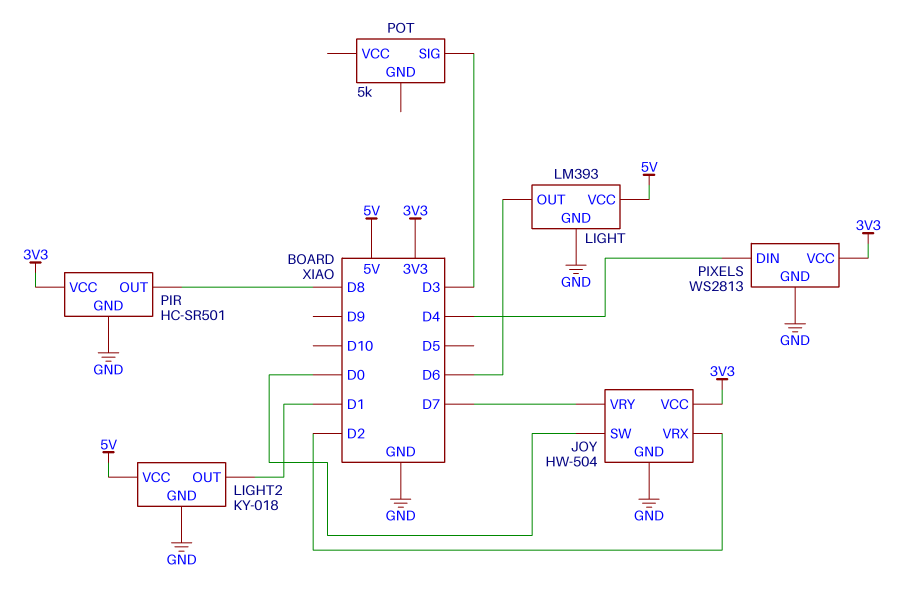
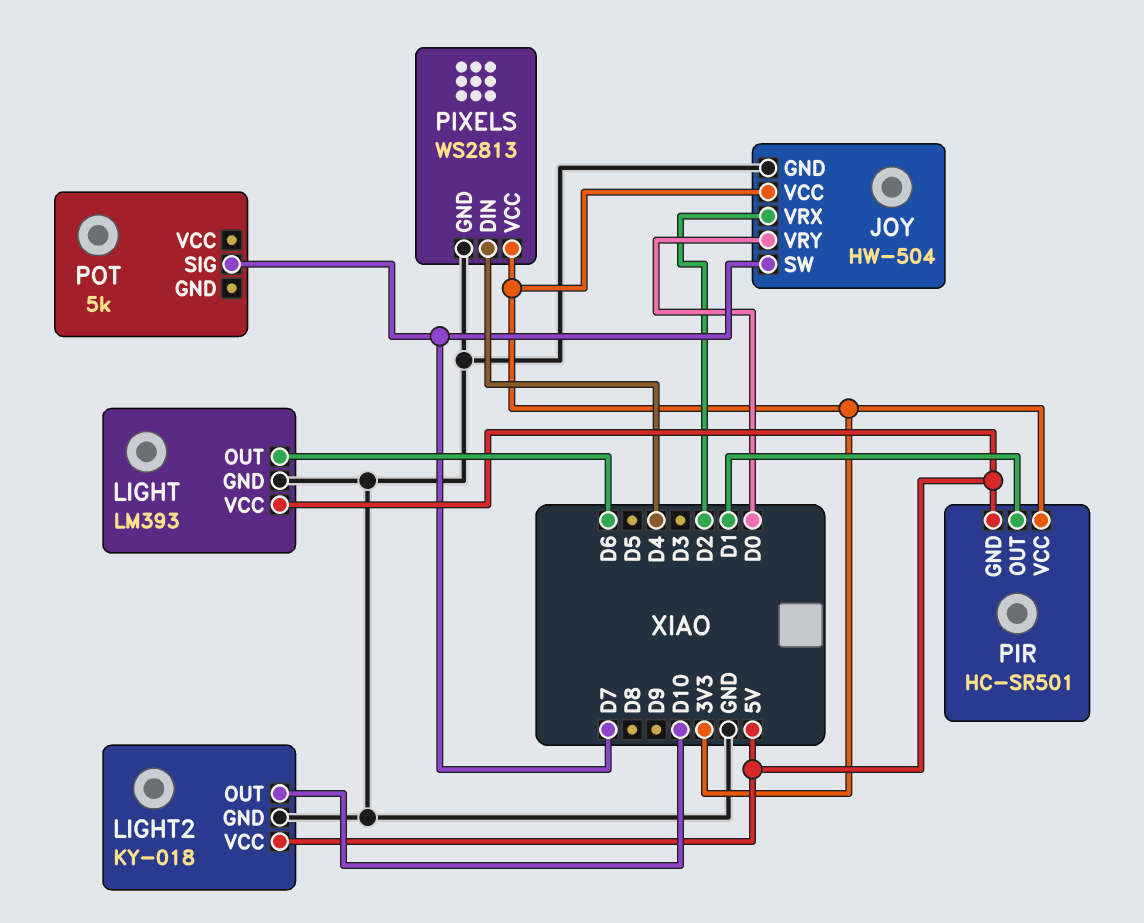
JOY pin SW: D0 -> D7
JOY pin VRY: D7 -> D0
LIGHT2 pin OUT: D1 -> D10
PIR pin GND: GND -> 5V
PIR pin OUT: D8 -> D1
POT pin SIG: D3 -> D7

